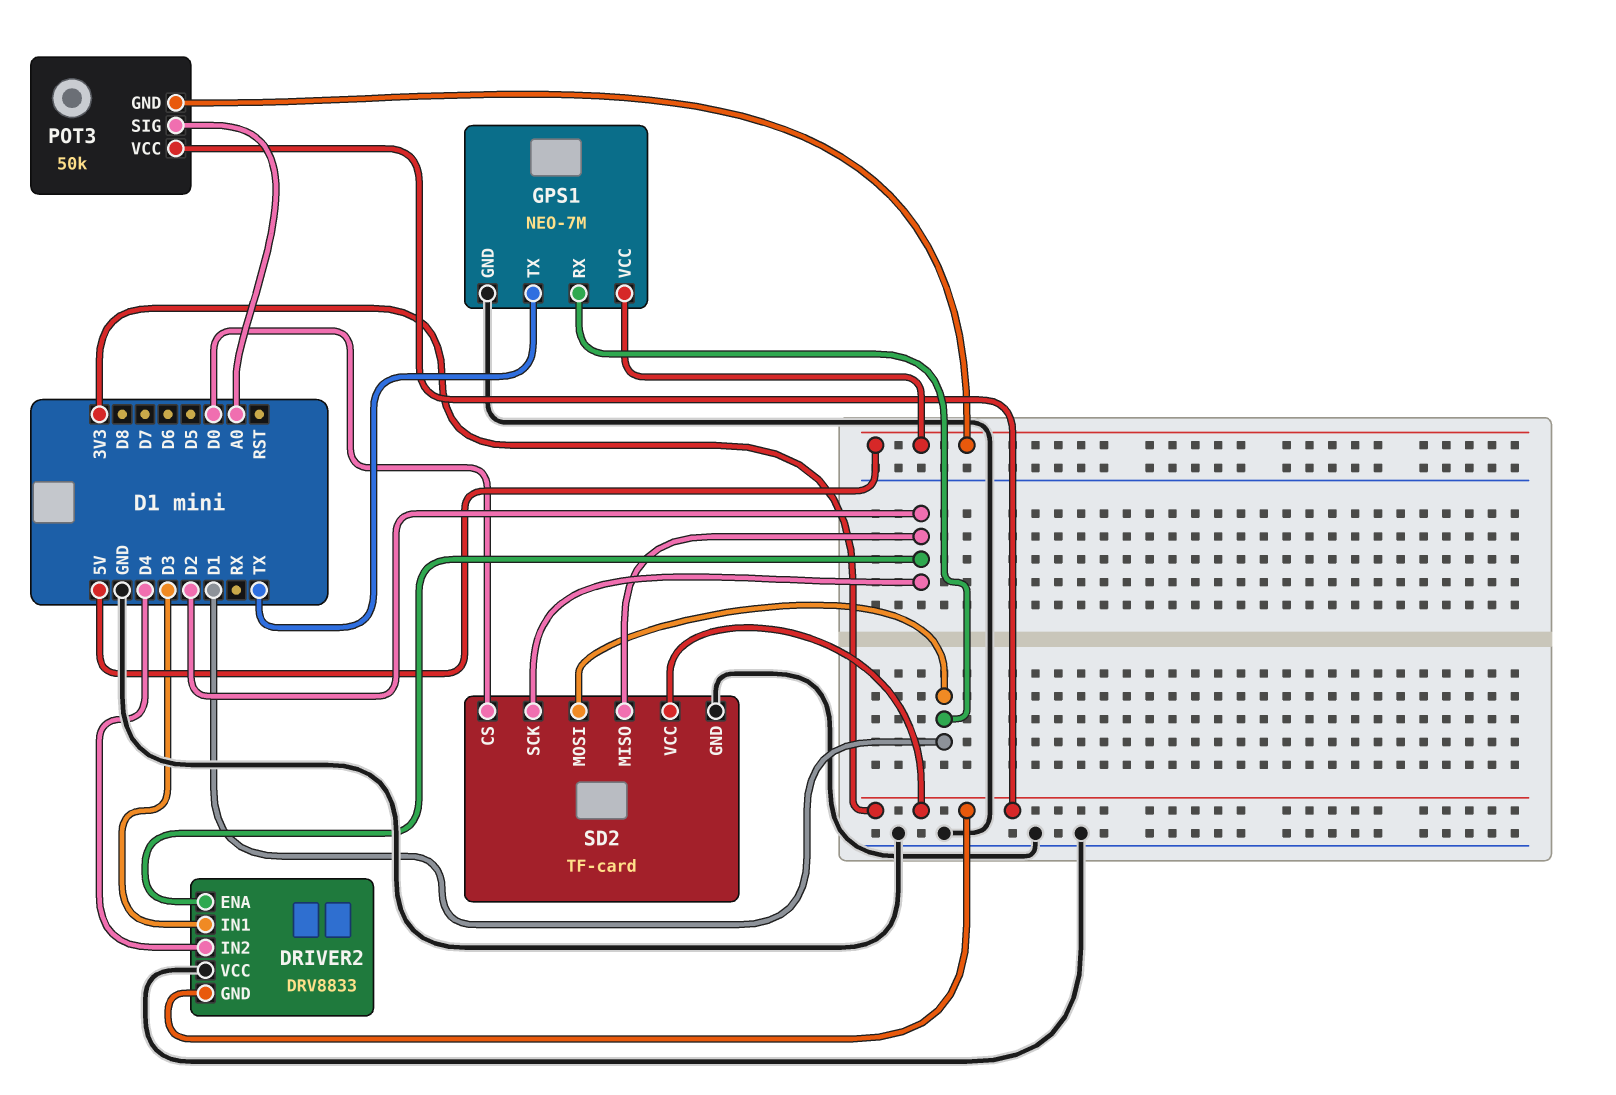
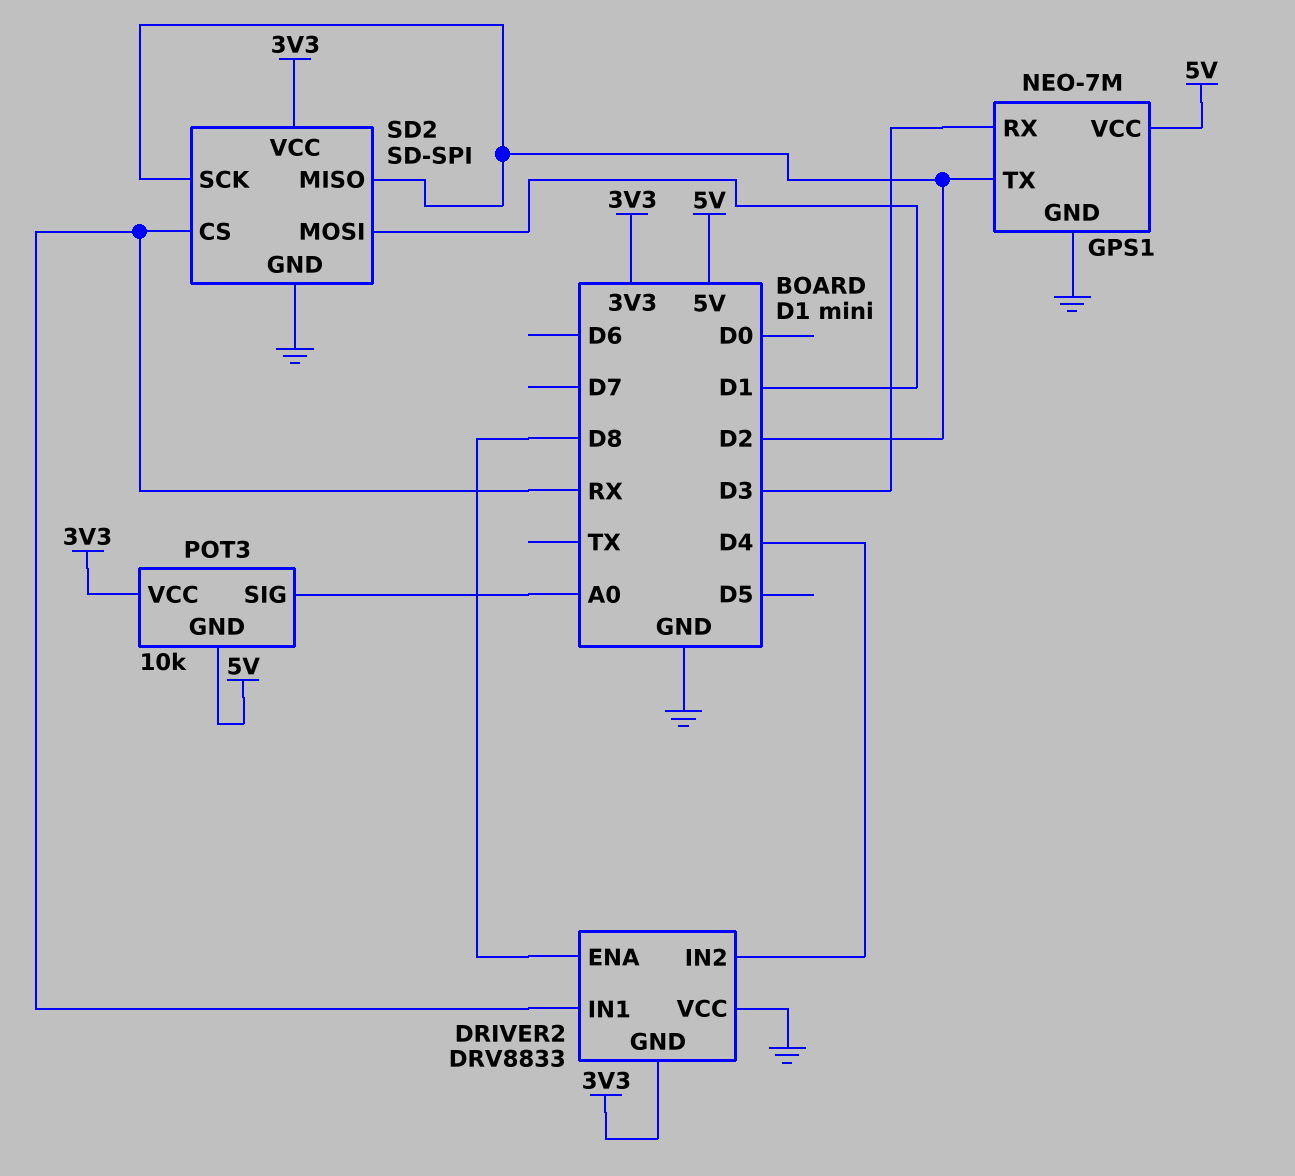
DRIVER2 pin ENA: D2 -> D8
DRIVER2 pin IN1: D3 -> RX
GPS1 pin RX: D1 -> D3
GPS1 pin TX: TX -> D2
POT3: 50k -> 10k
SD2: TF-card -> SD-SPI
SD2 pin CS: D0 -> RX

